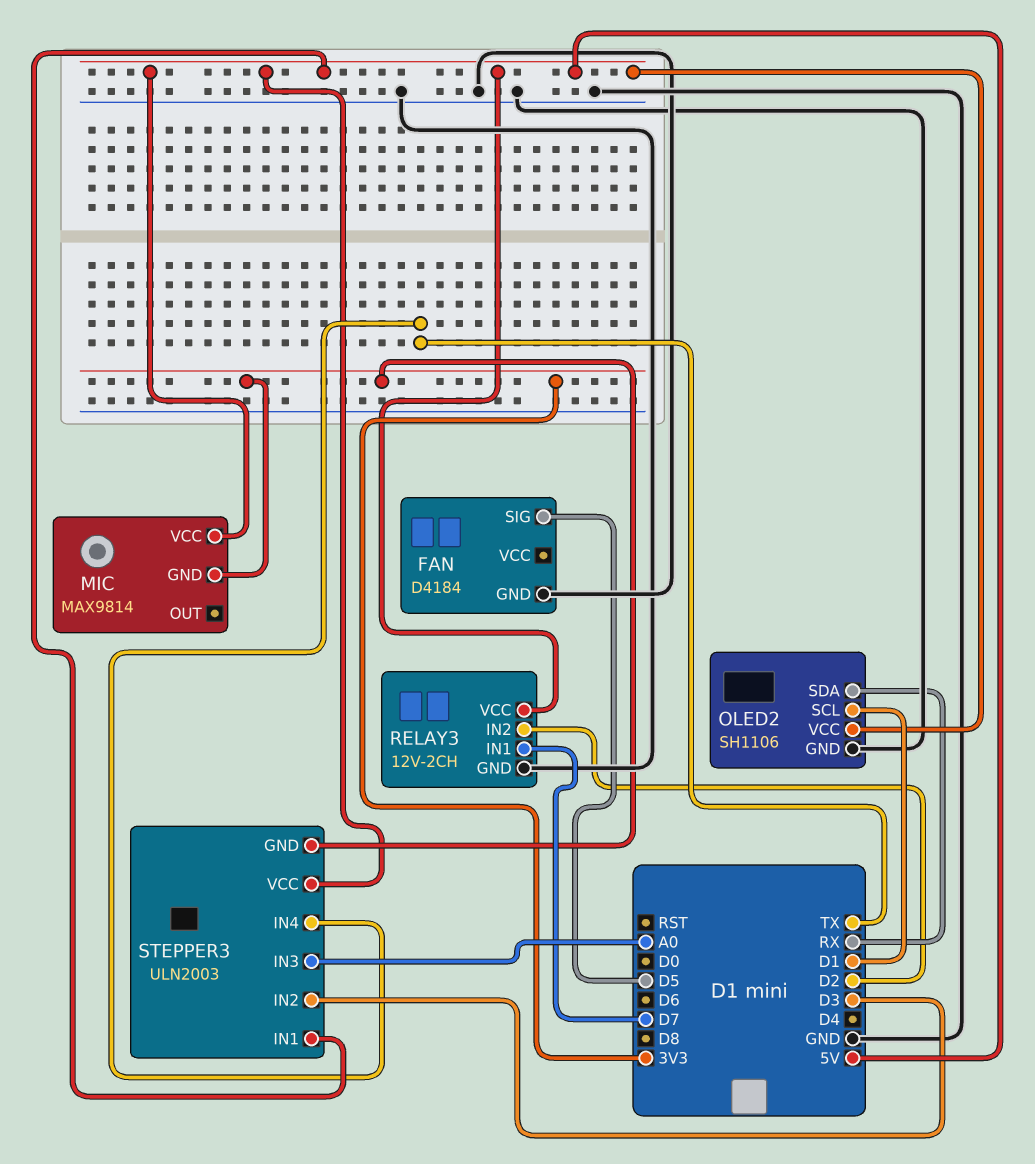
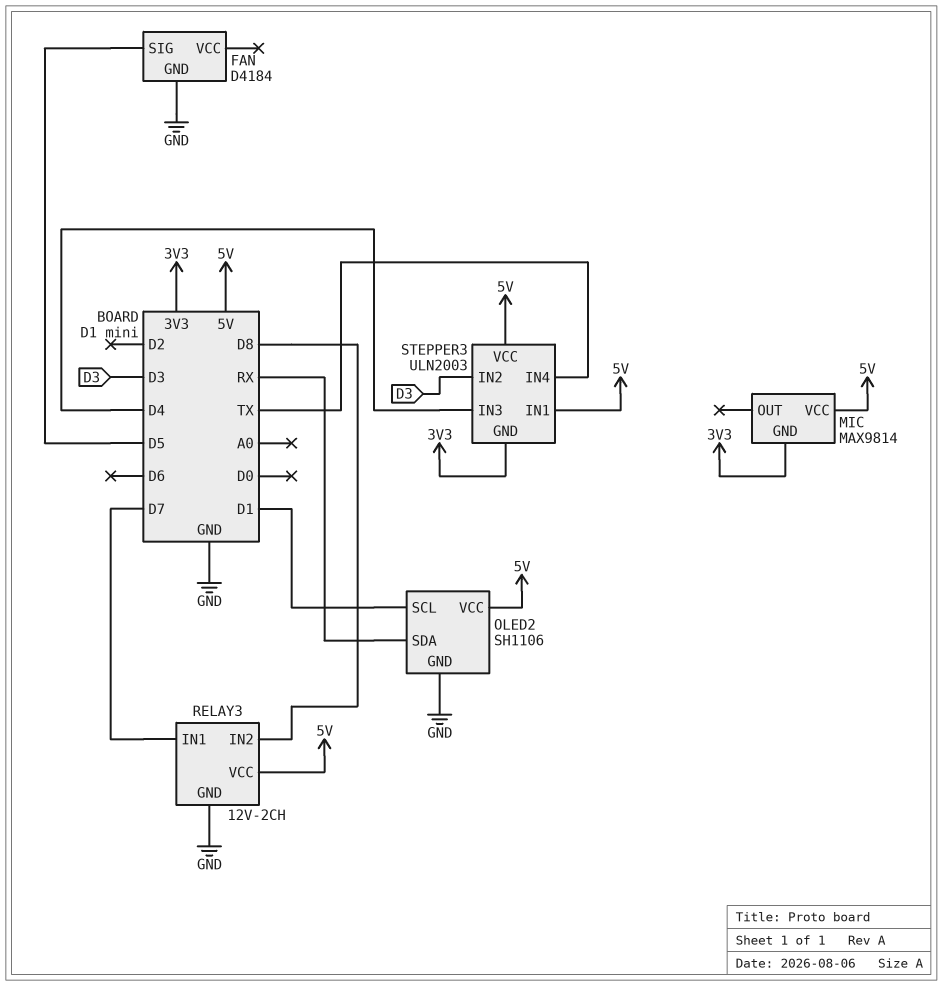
RELAY3 pin IN2: D2 -> D8
STEPPER3 pin IN3: A0 -> D4

